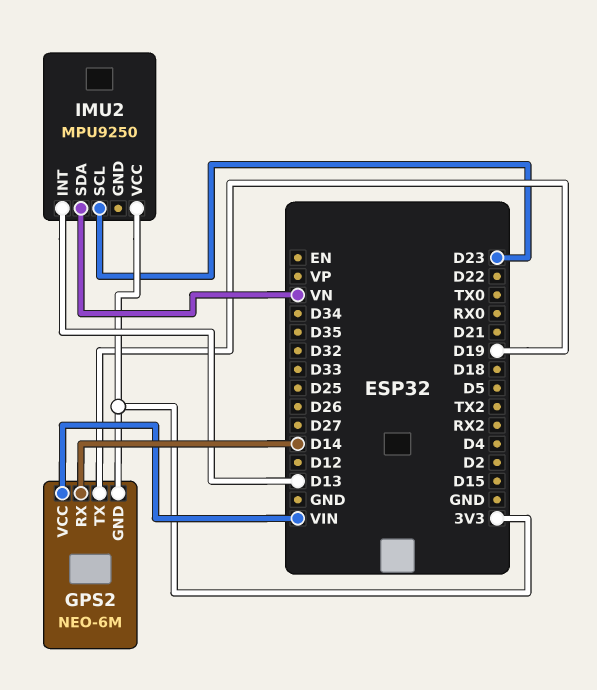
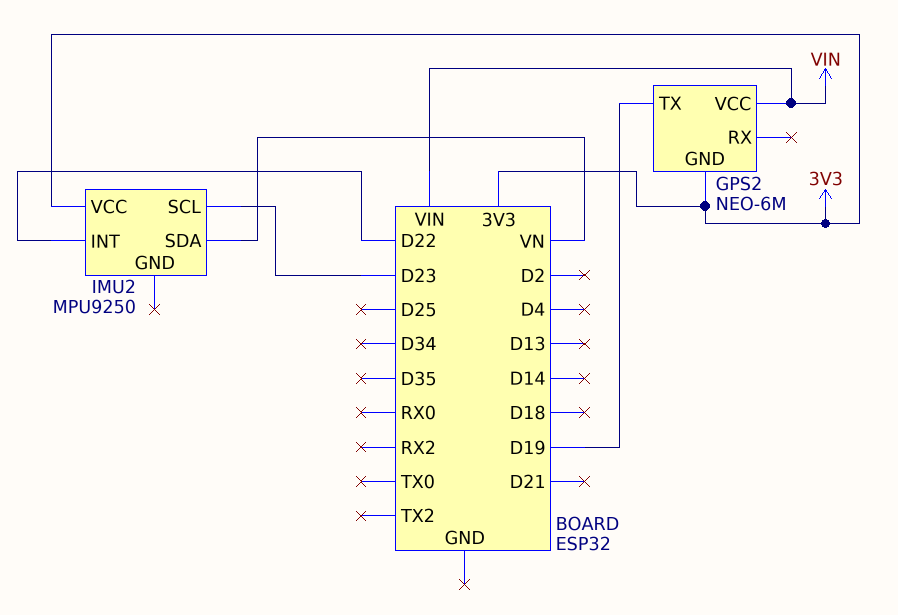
GPS2 pin RX: D14 -> none
IMU2 pin INT: D13 -> D22

